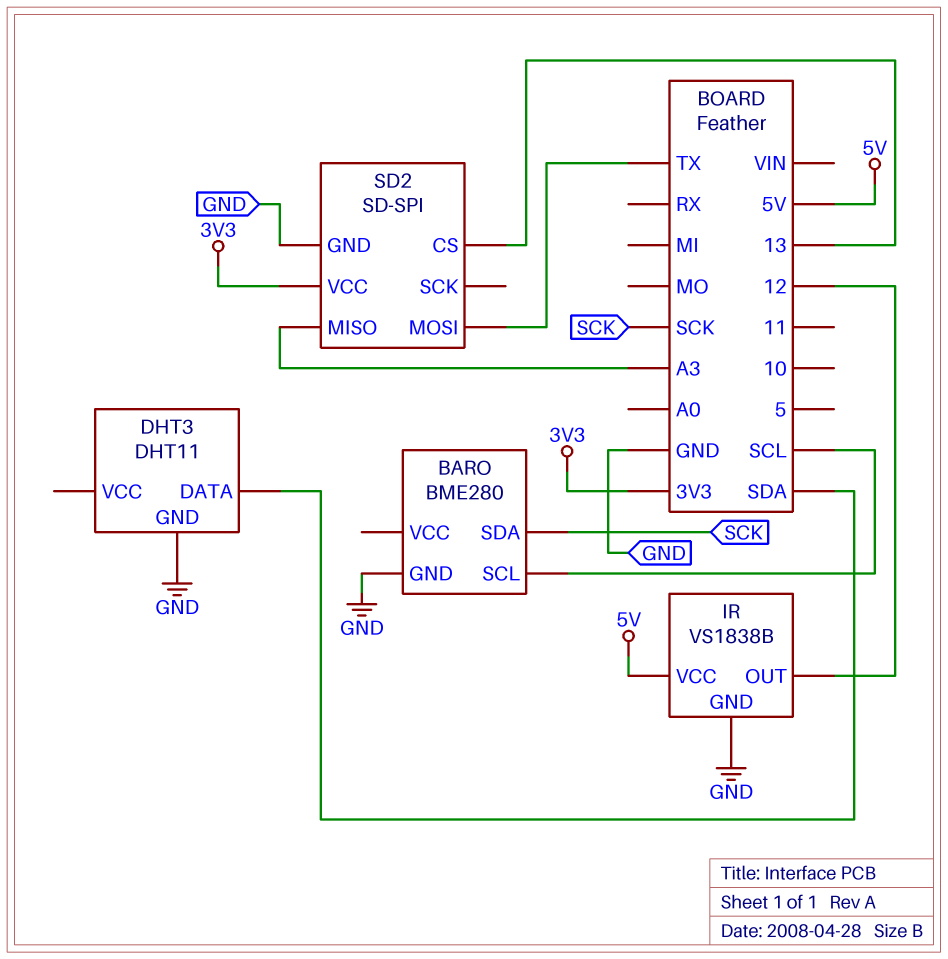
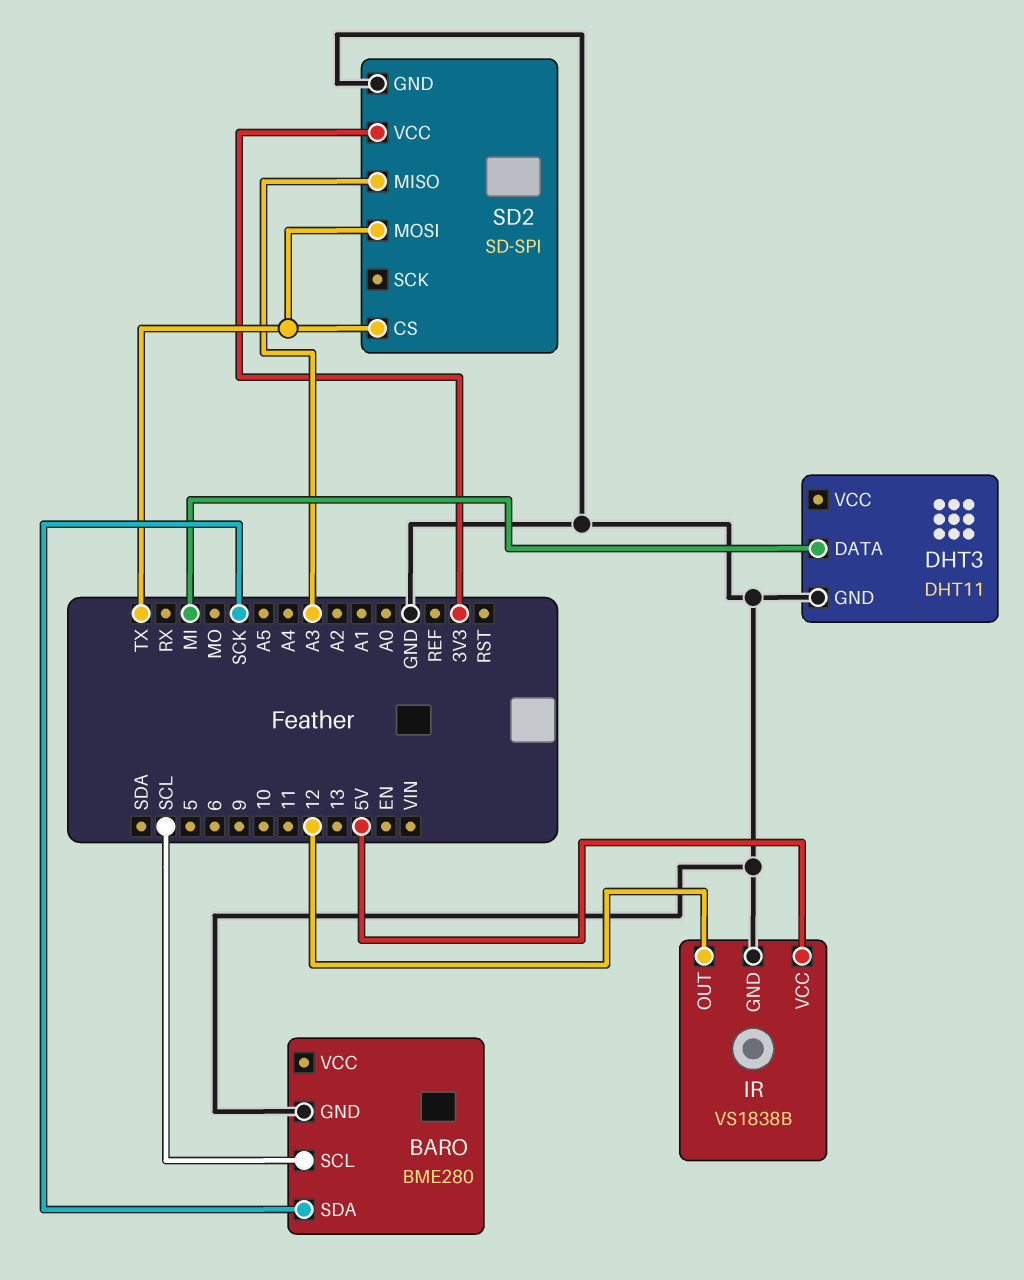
DHT3 pin DATA: SDA -> MI
SD2 pin CS: 13 -> TX

